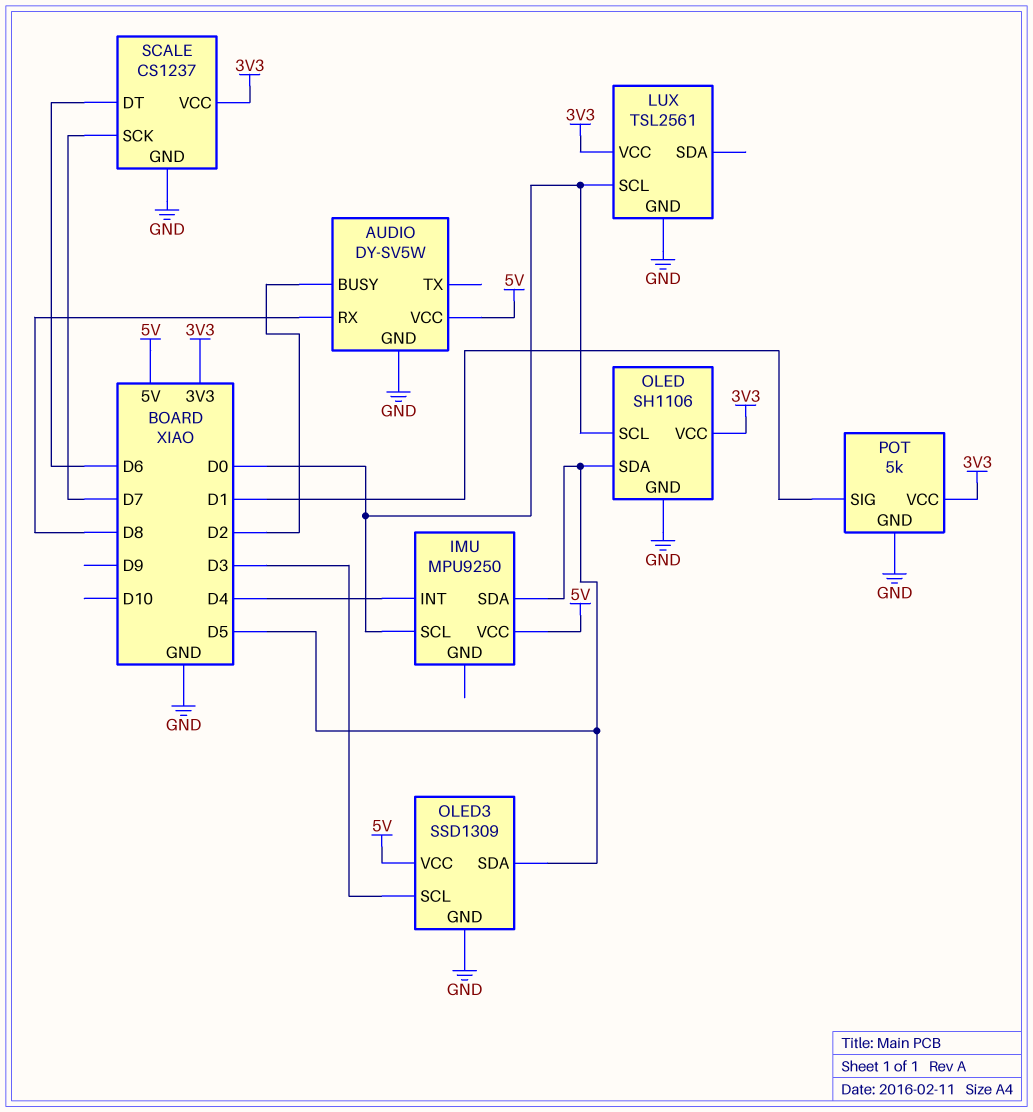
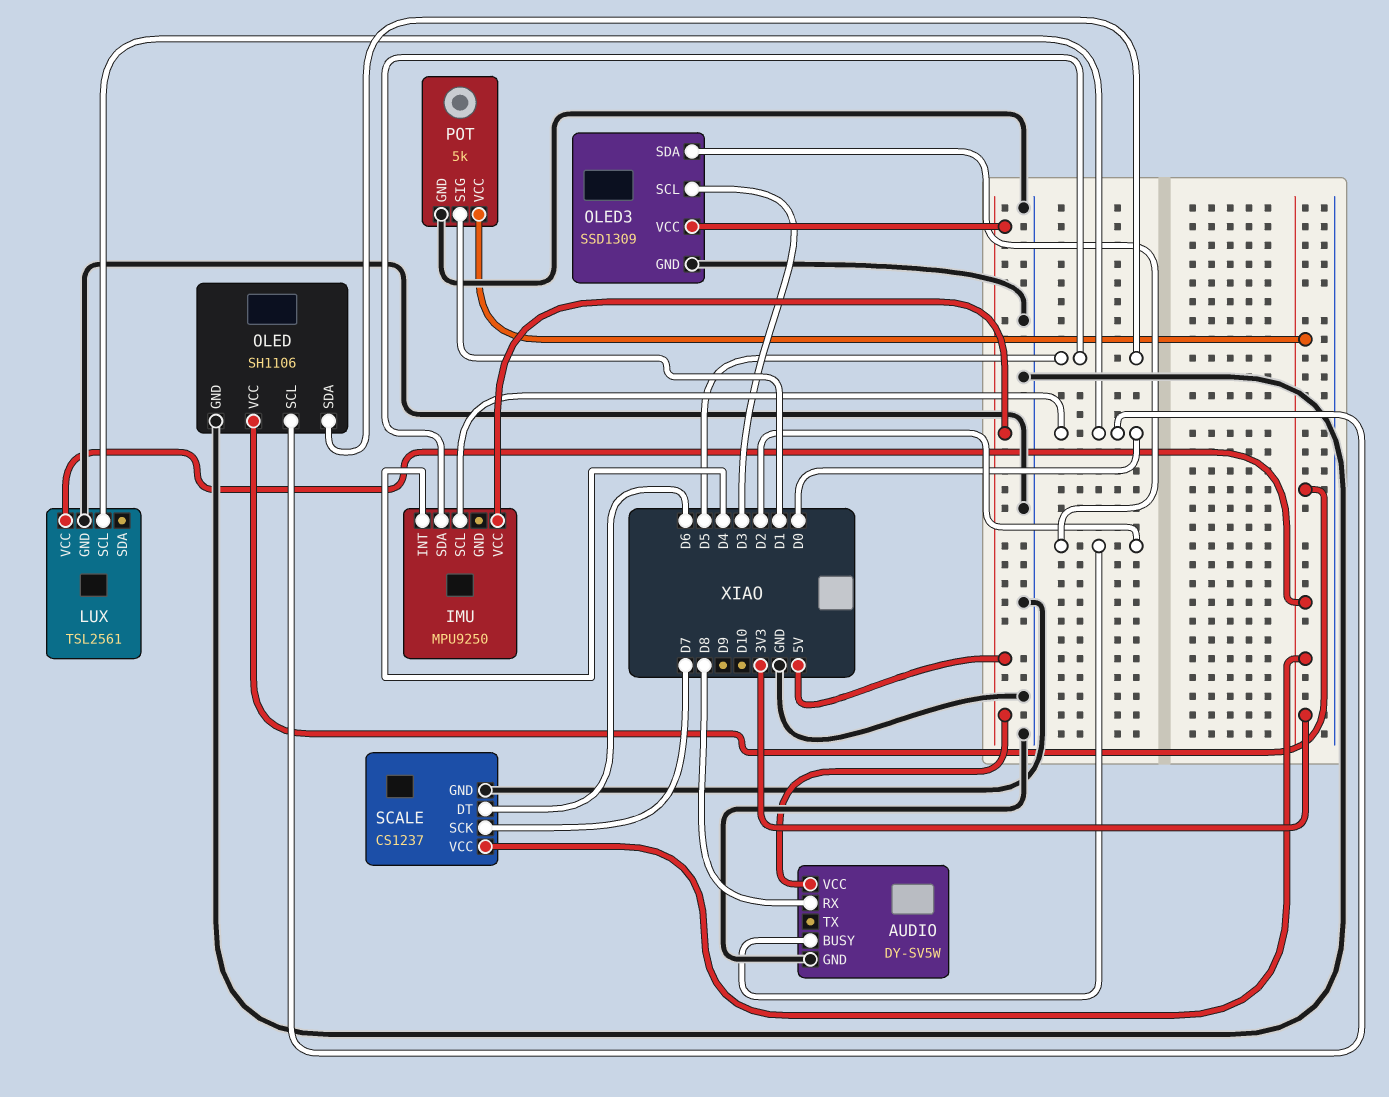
OLED3 pin SDA: D5 -> D2

